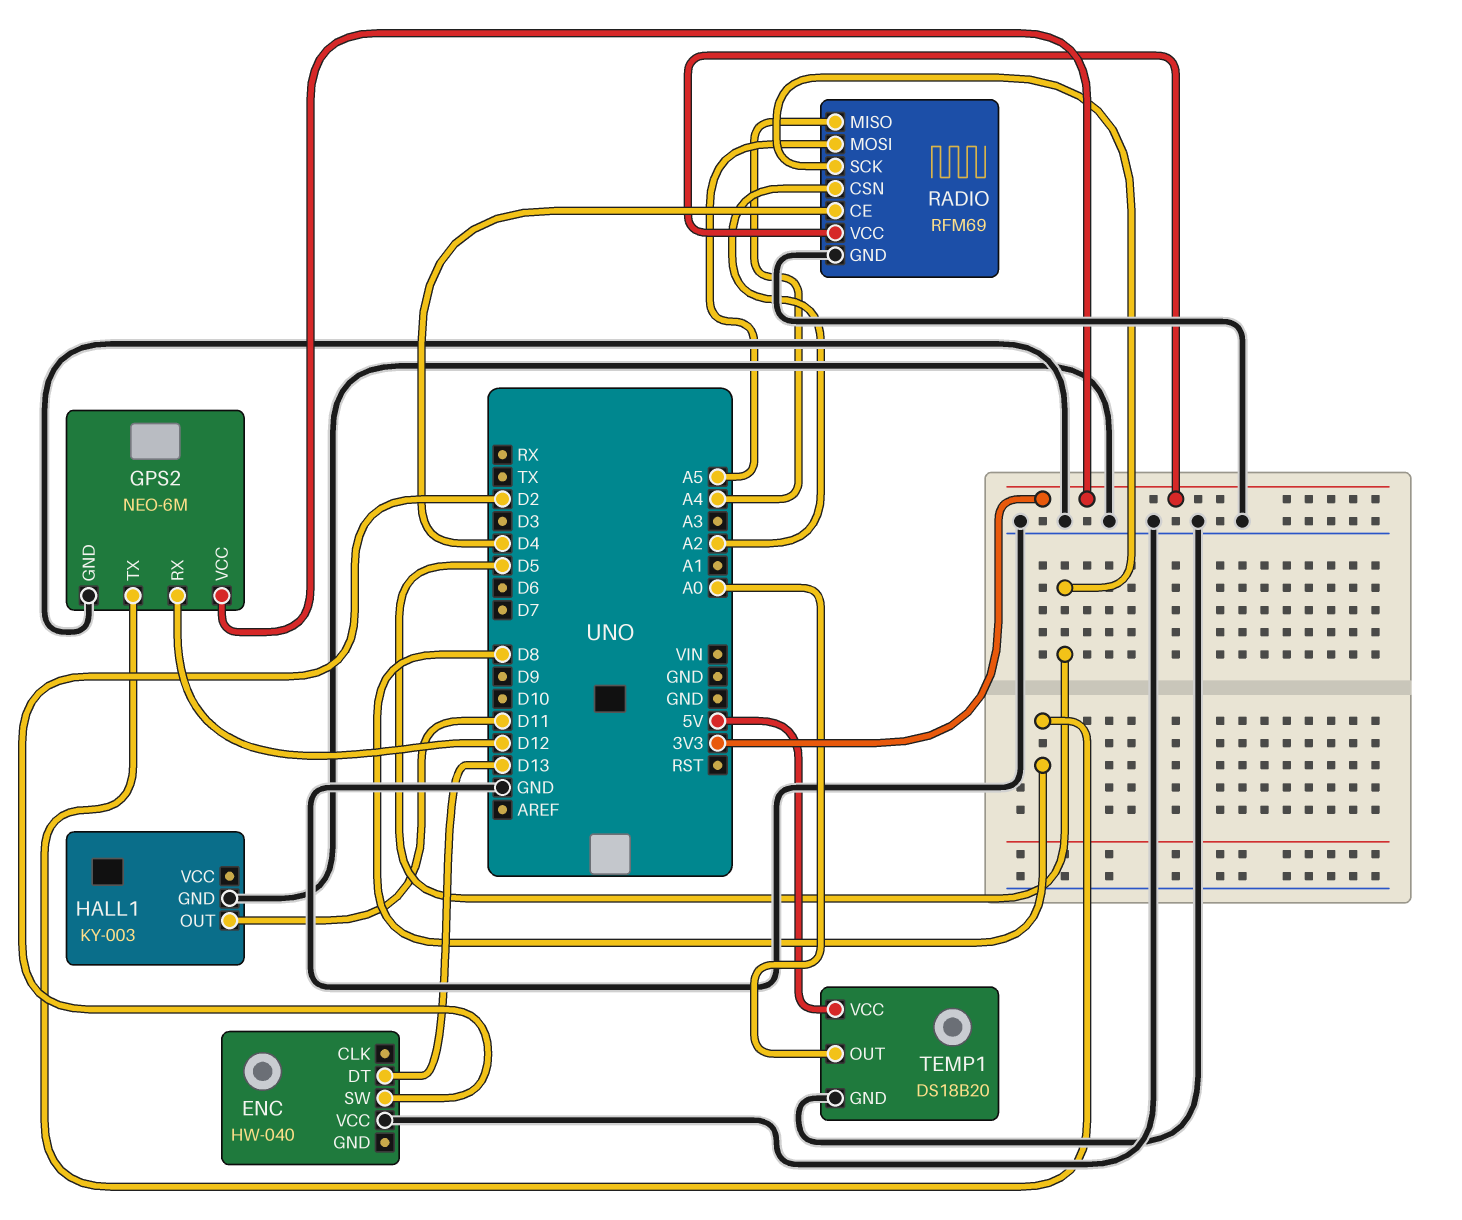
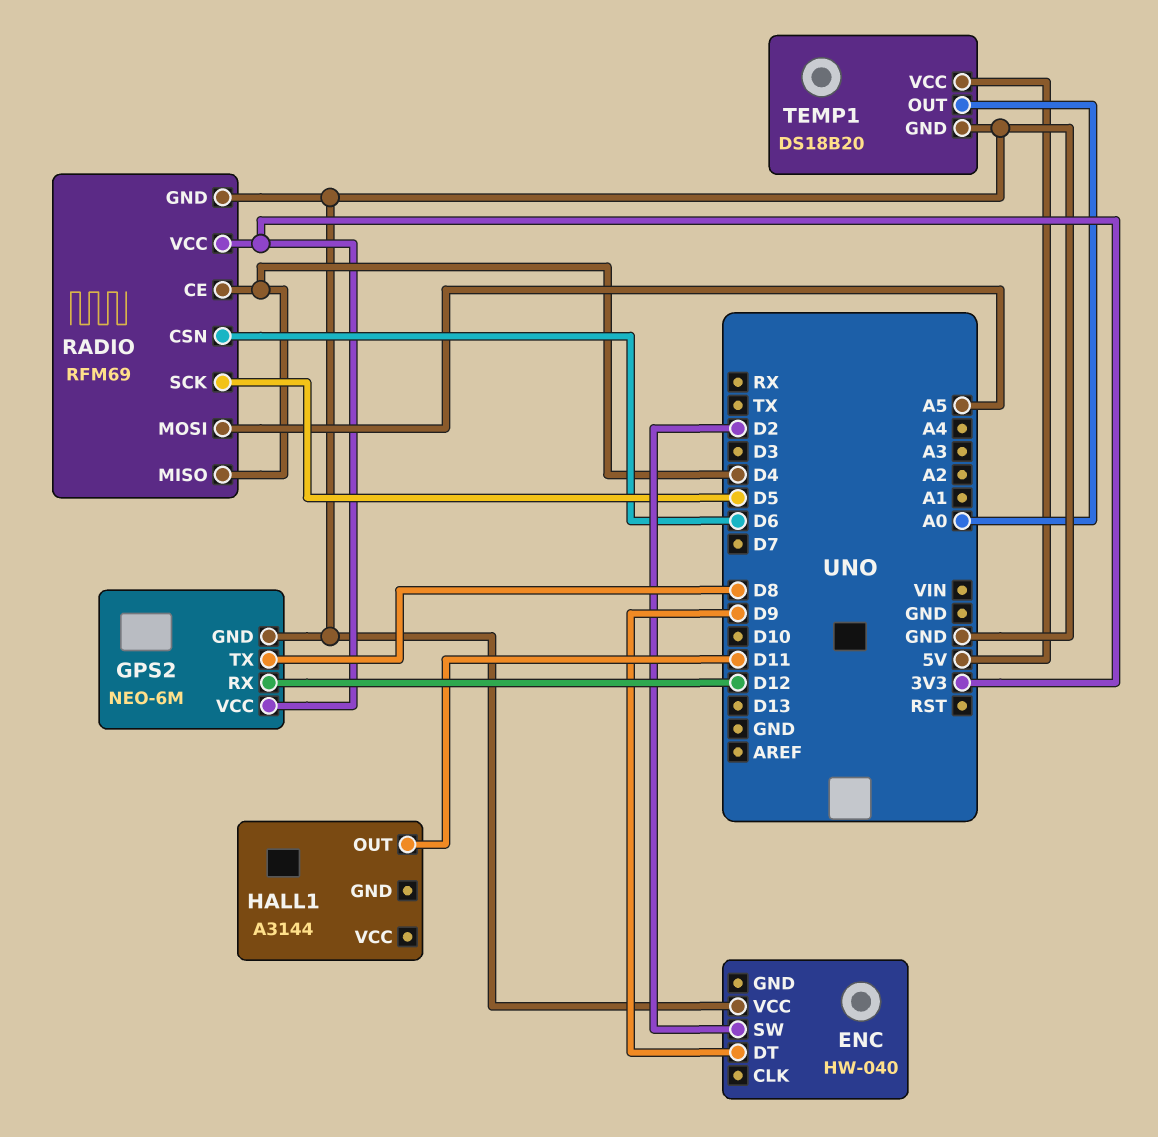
ENC pin DT: D13 -> D9
HALL1: KY-003 -> A3144
HALL1 pin GND: GND -> none
RADIO pin CSN: A2 -> D6
RADIO pin MISO: A4 -> D4

